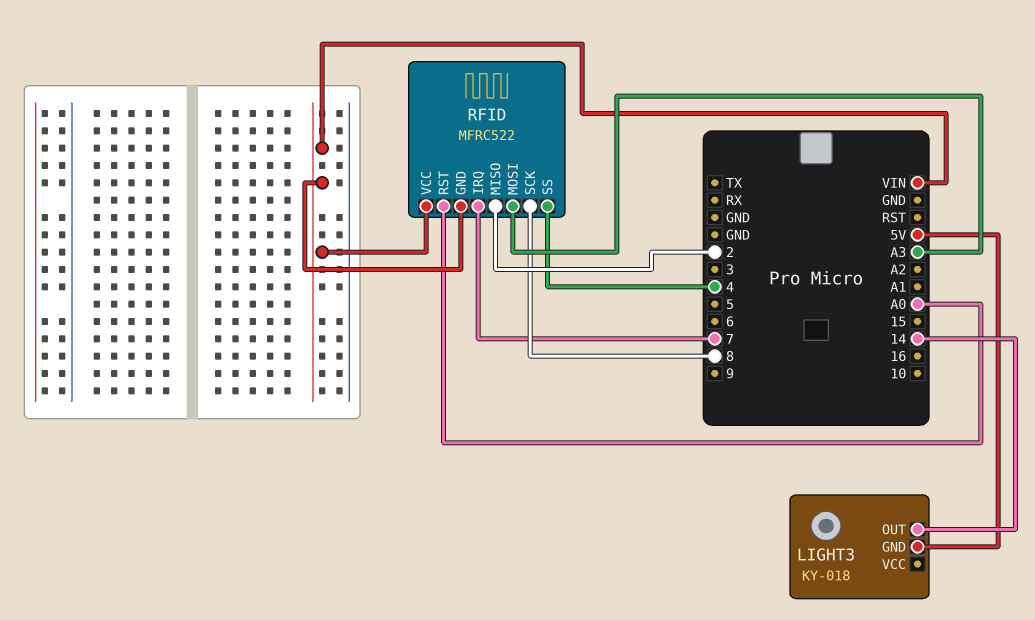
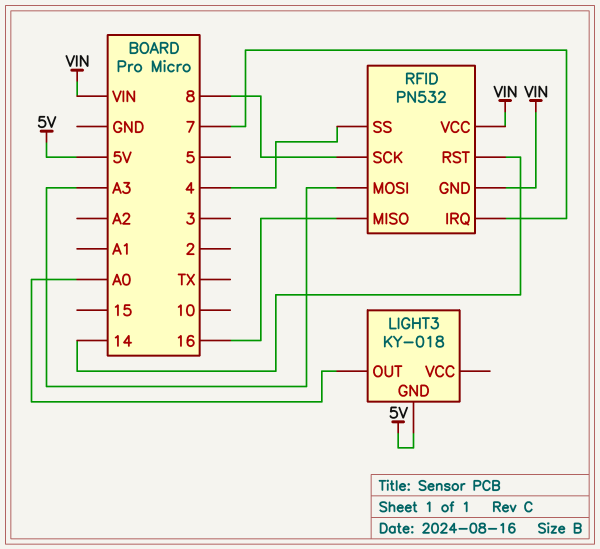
LIGHT3 pin OUT: 14 -> A0
RFID: MFRC522 -> PN532
RFID pin MISO: 2 -> 16
RFID pin RST: A0 -> 14

